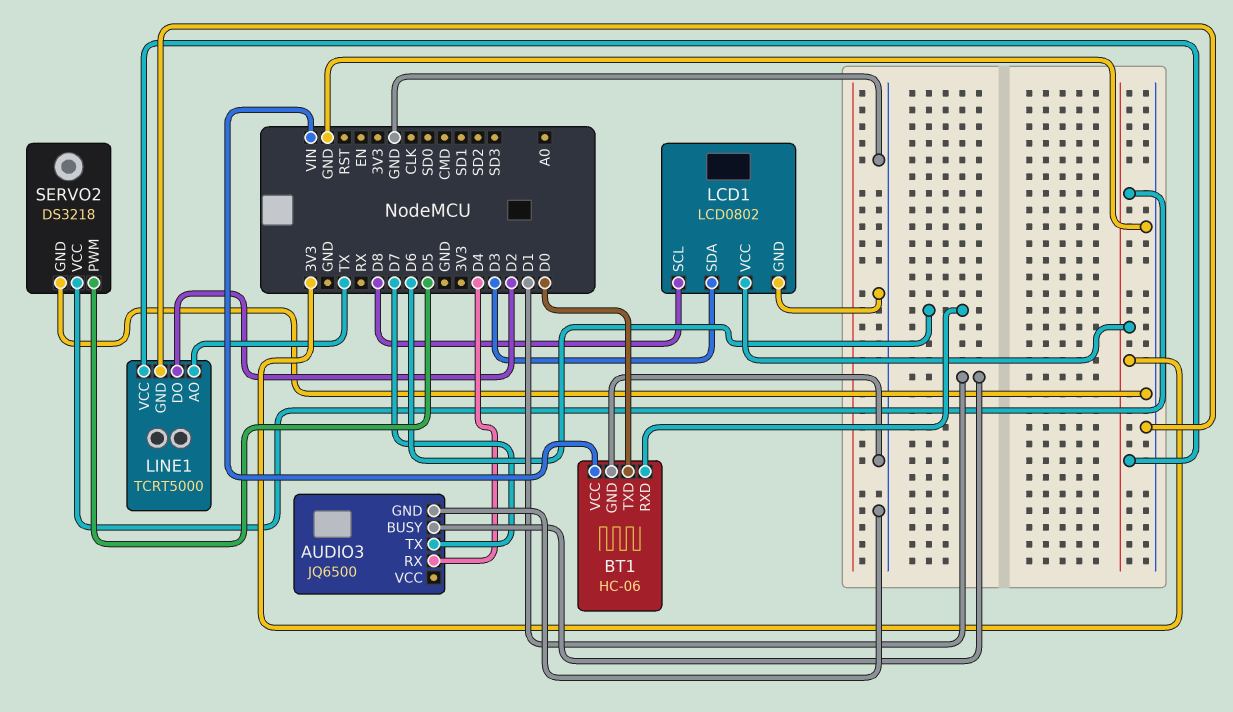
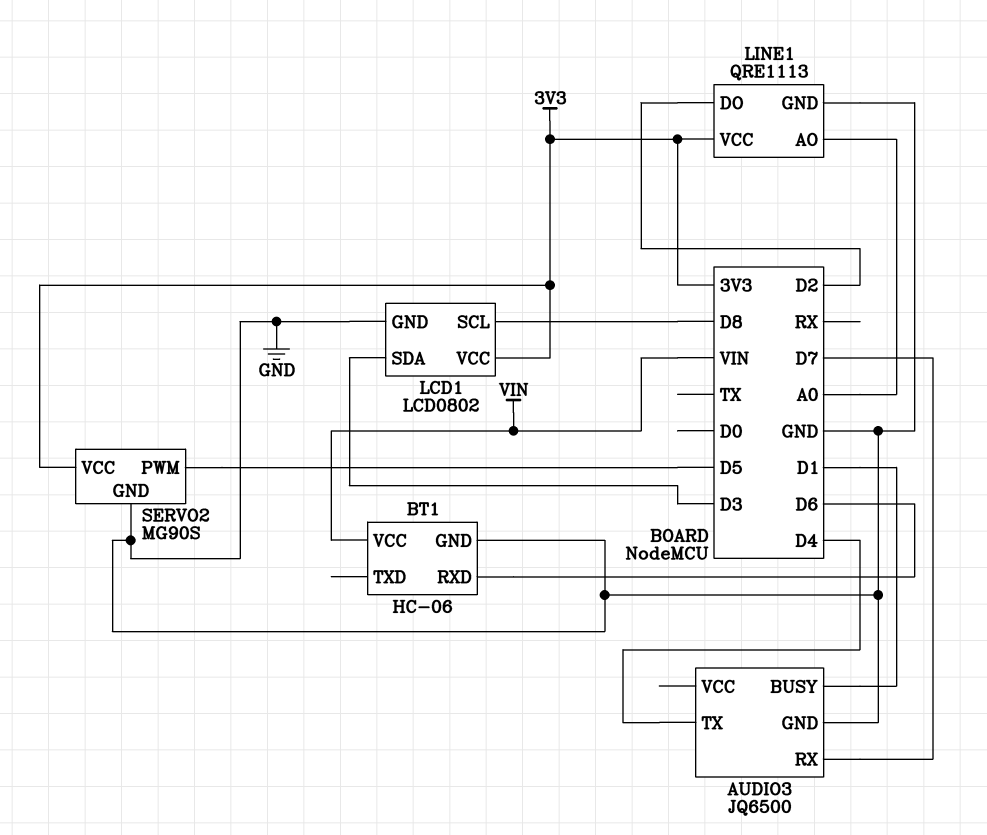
AUDIO3 pin RX: D4 -> D7
AUDIO3 pin TX: D7 -> D4
BT1 pin TXD: D0 -> none
LINE1: TCRT5000 -> QRE1113
LINE1 pin AO: TX -> A0
SERVO2: DS3218 -> MG90S

